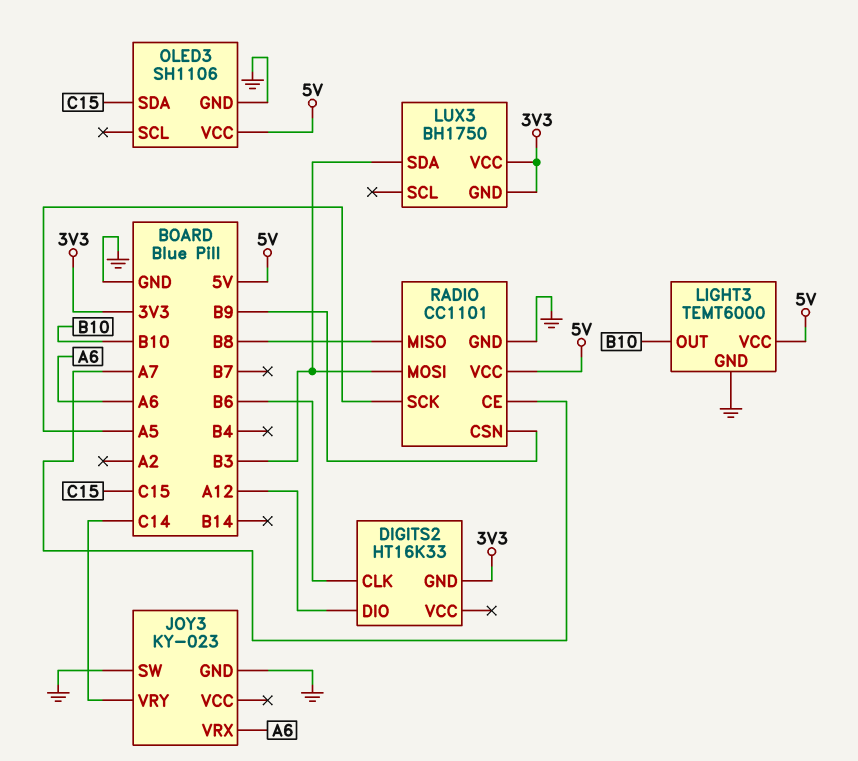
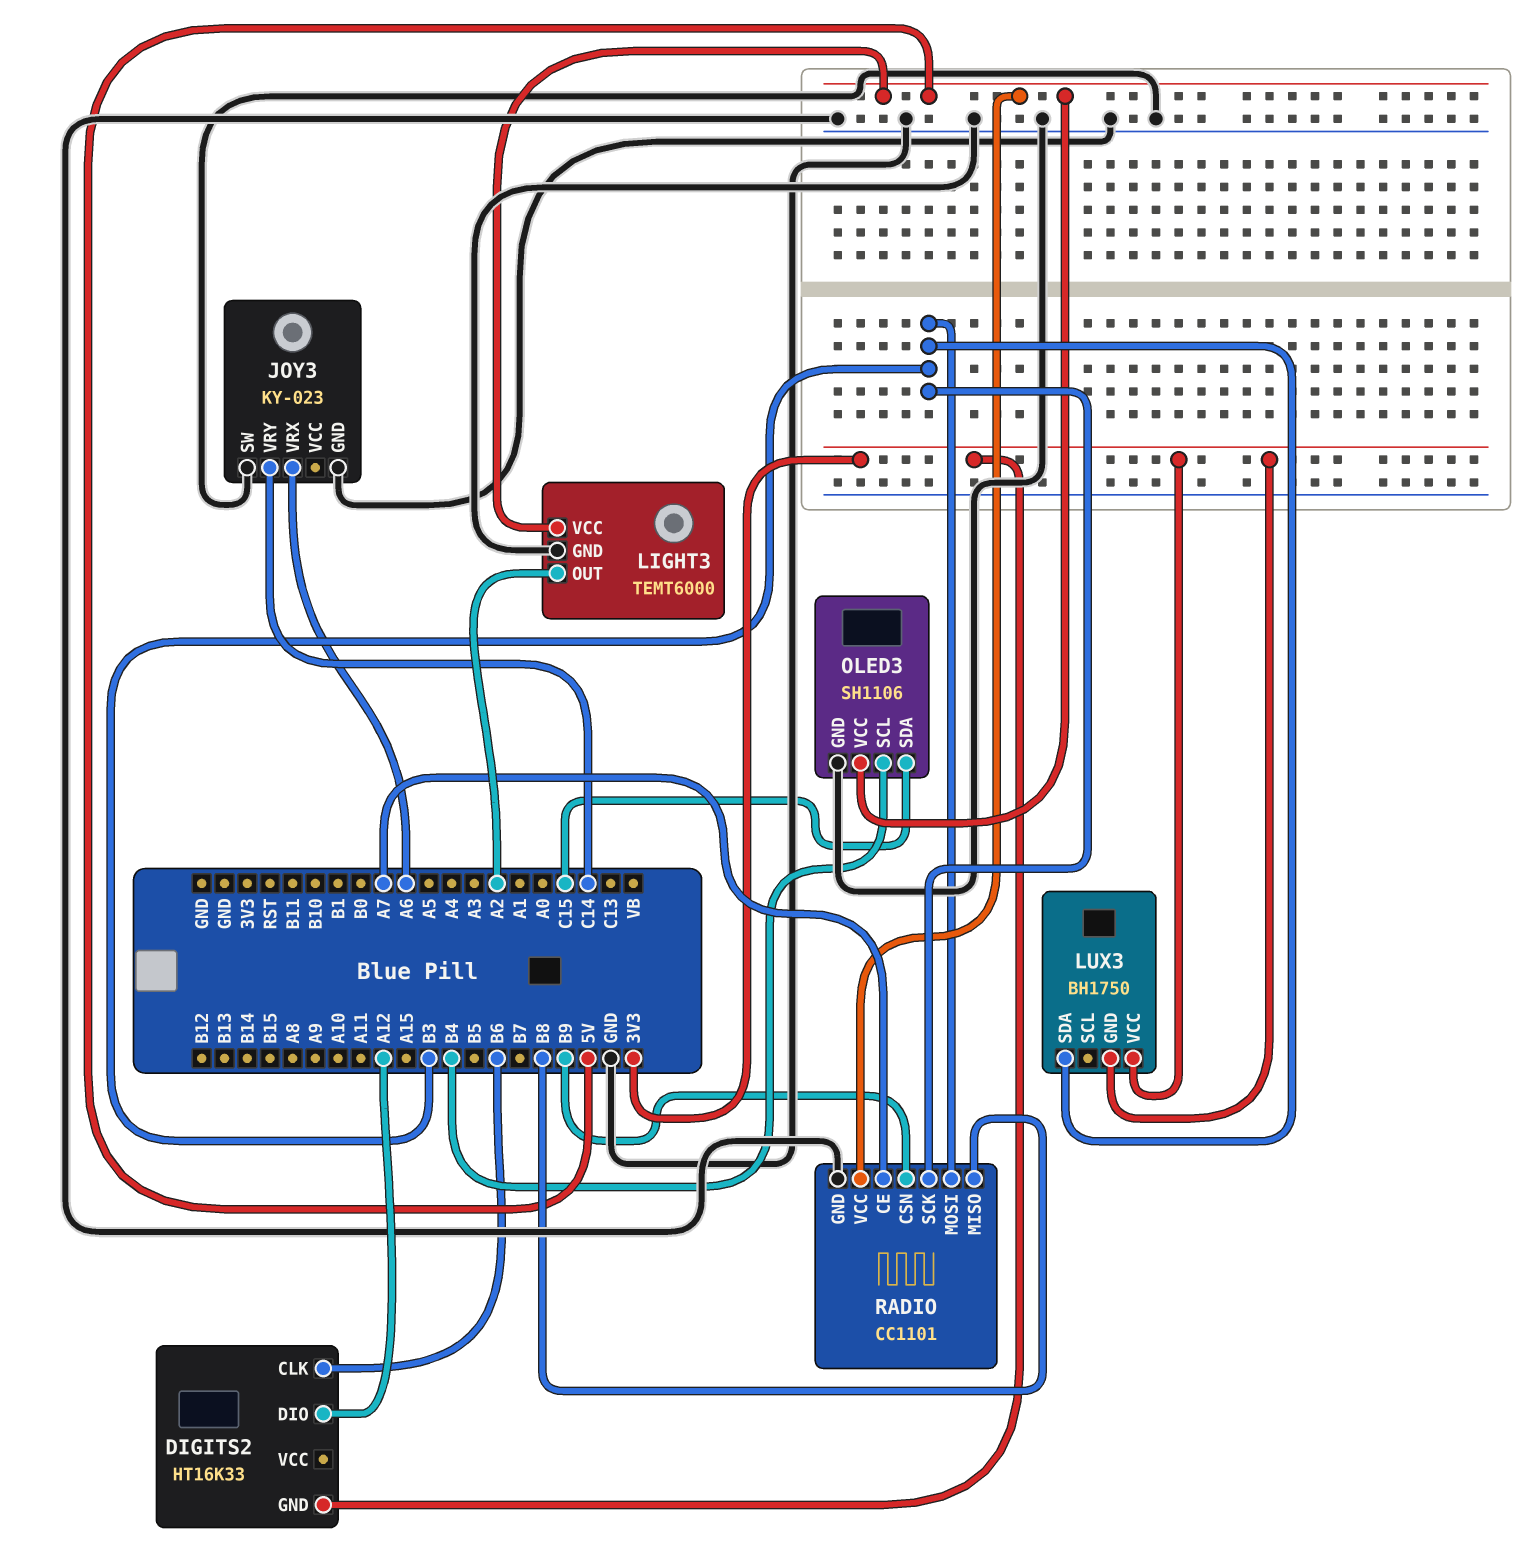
LIGHT3 pin OUT: B10 -> A2
OLED3 pin SCL: none -> B4
RADIO pin SCK: A5 -> B3

